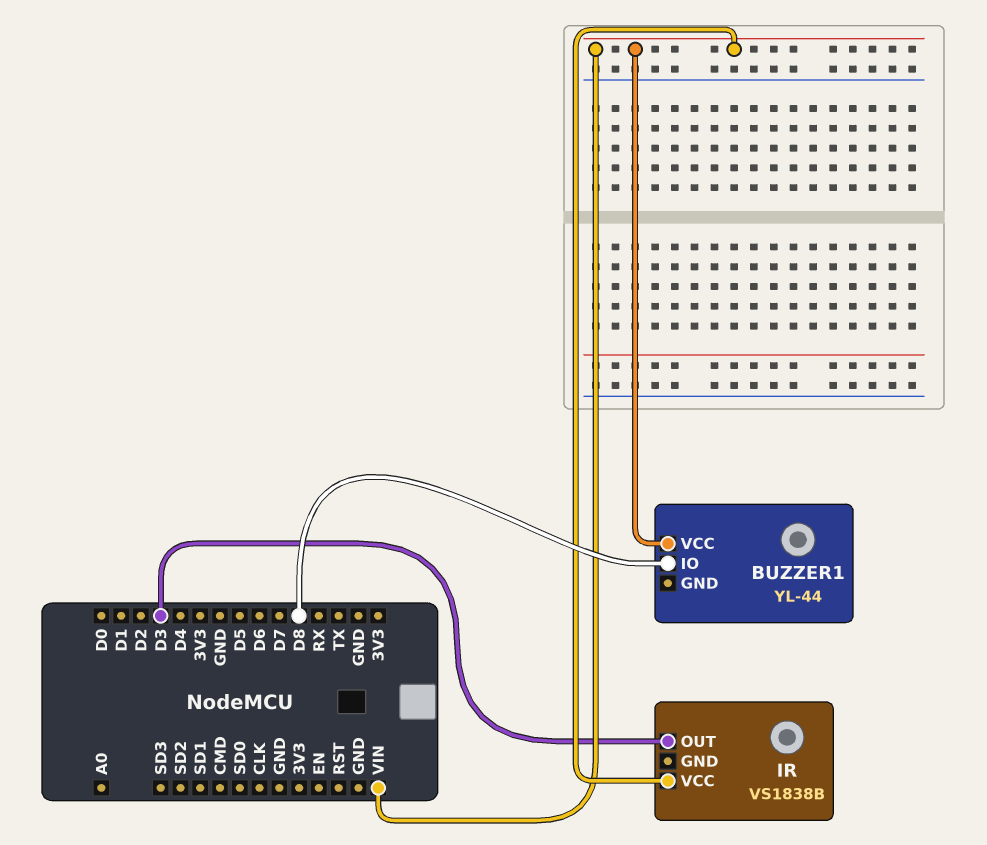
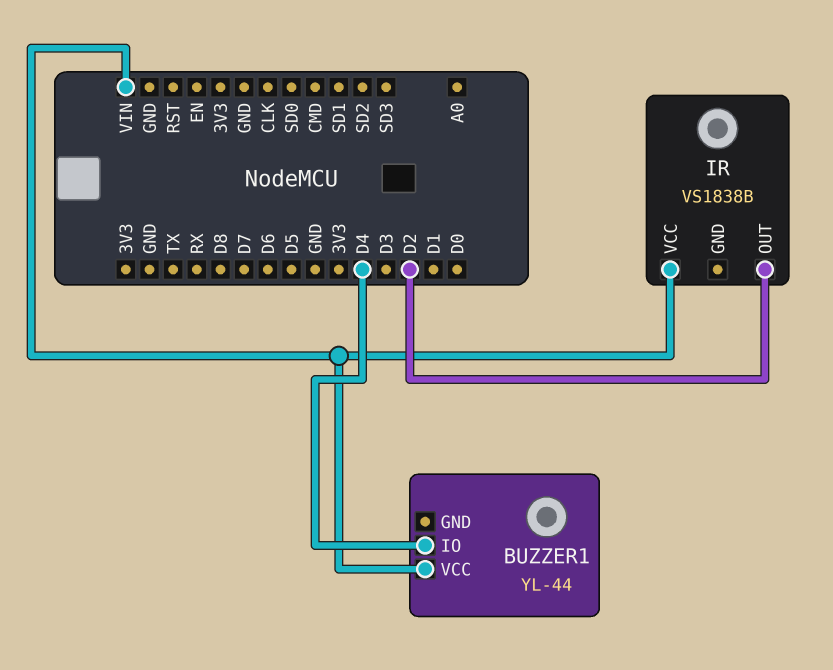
BUZZER1 pin IO: D8 -> D4
IR pin OUT: D3 -> D2

